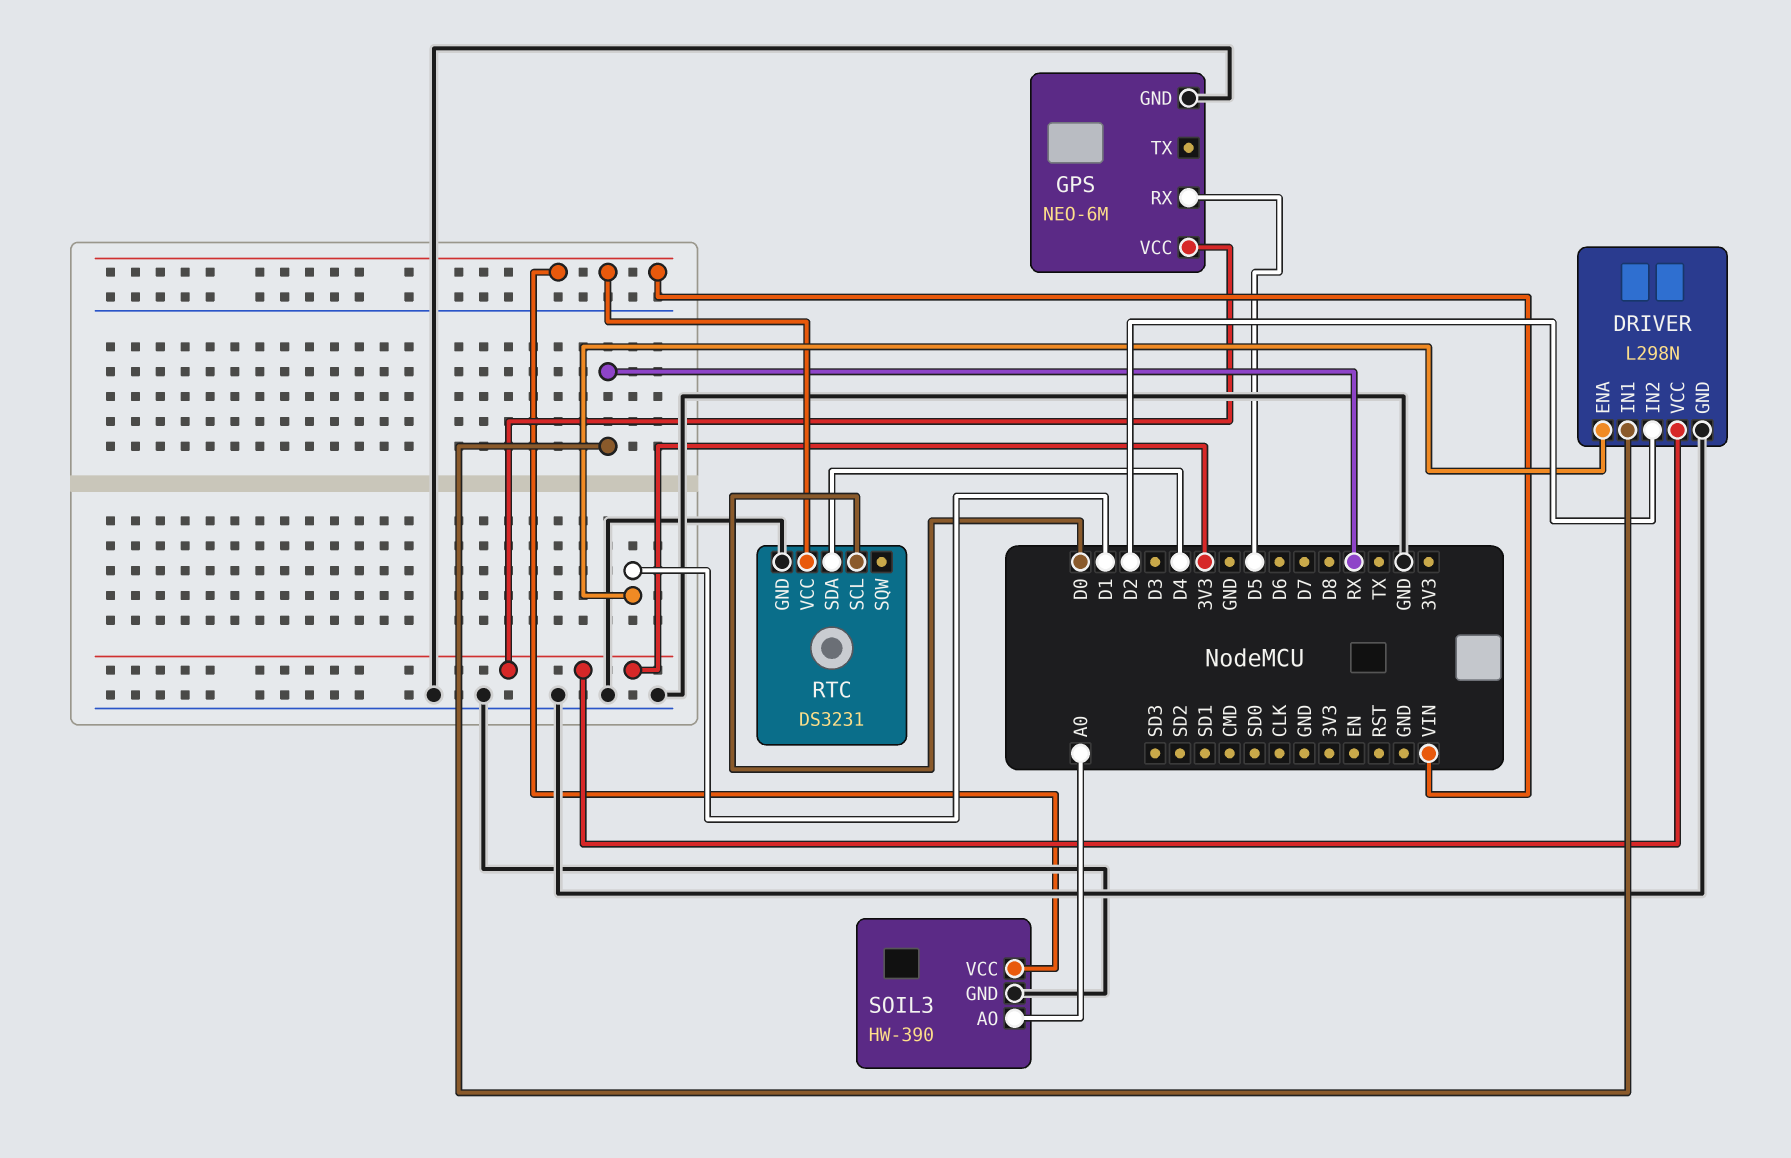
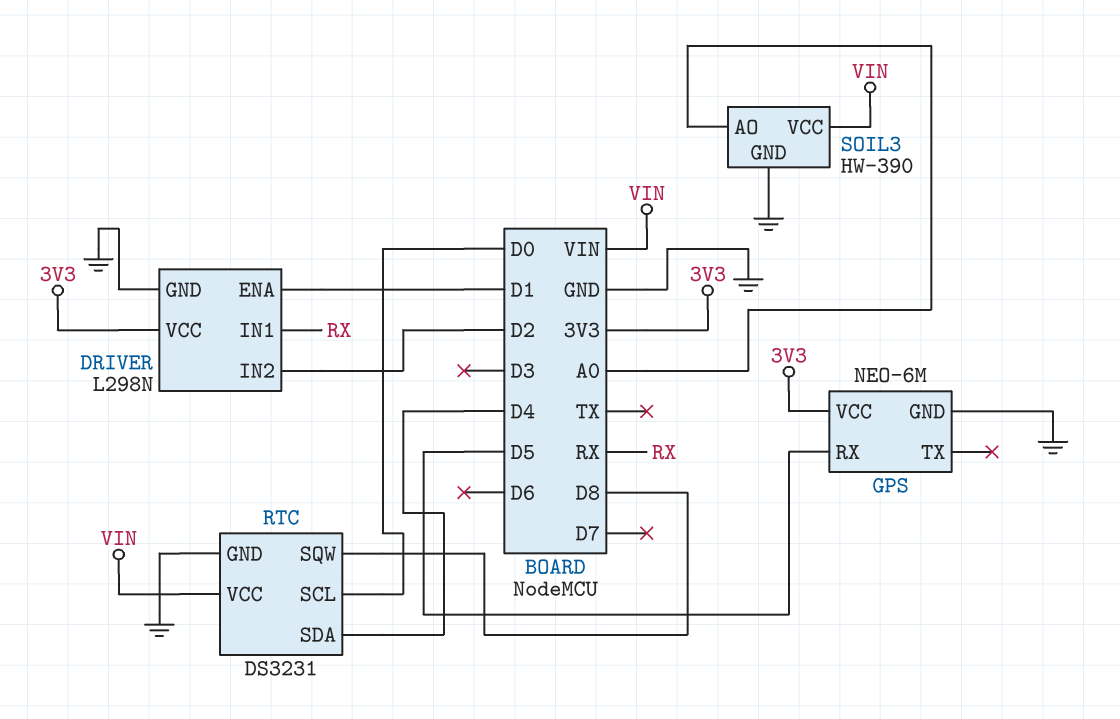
RTC pin SQW: none -> D8

